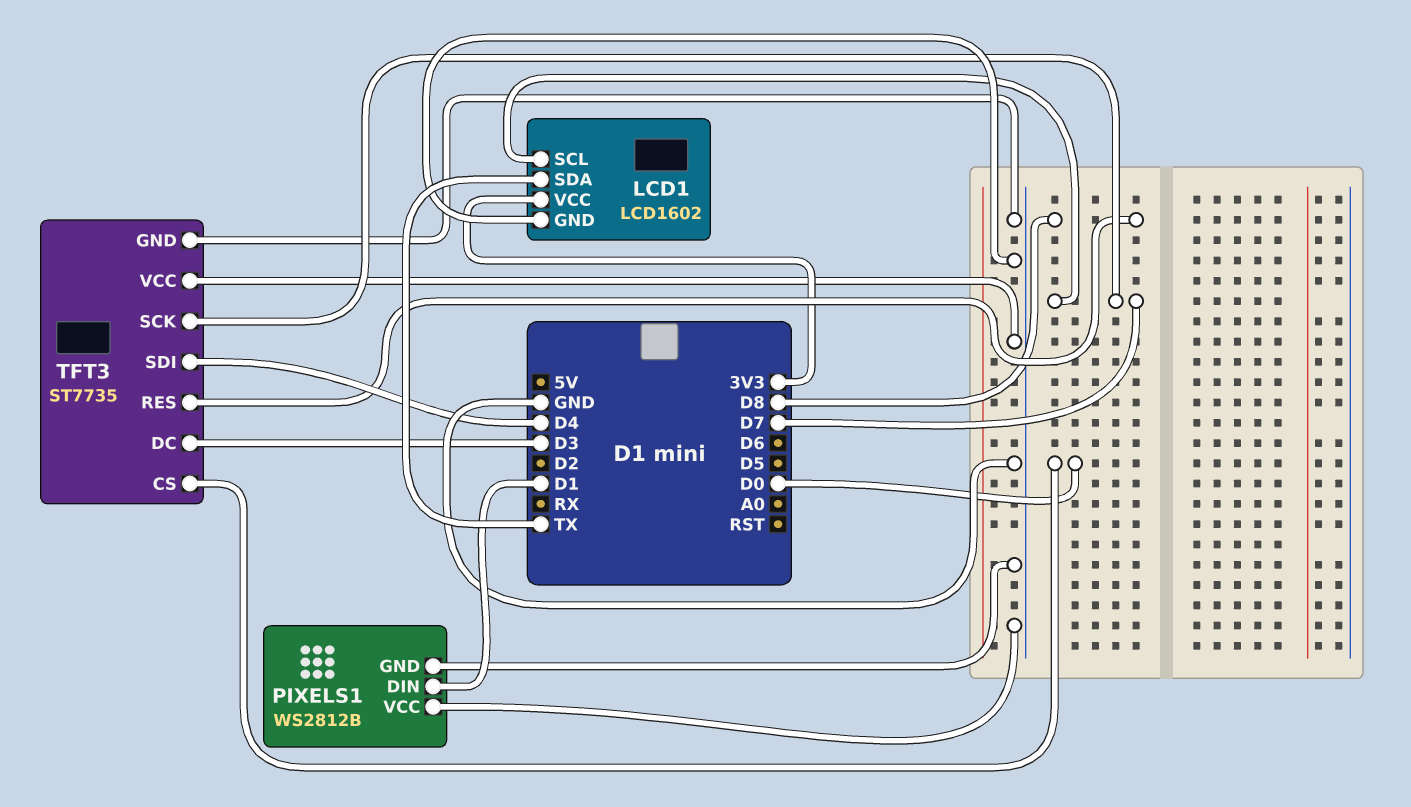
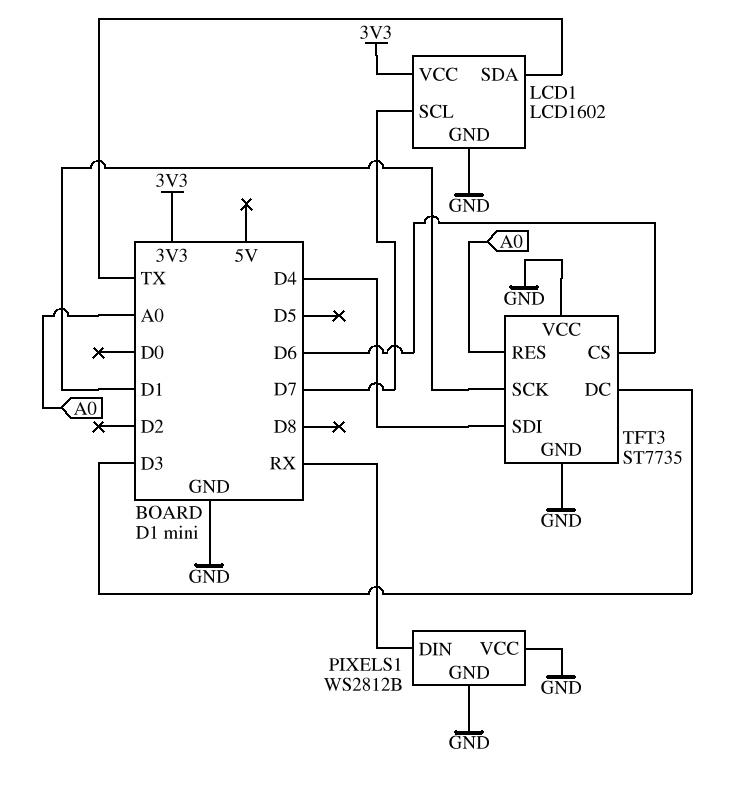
PIXELS1 pin DIN: D1 -> RX
TFT3 pin CS: D0 -> D6
TFT3 pin RES: D8 -> A0
TFT3 pin SCK: D7 -> D1

